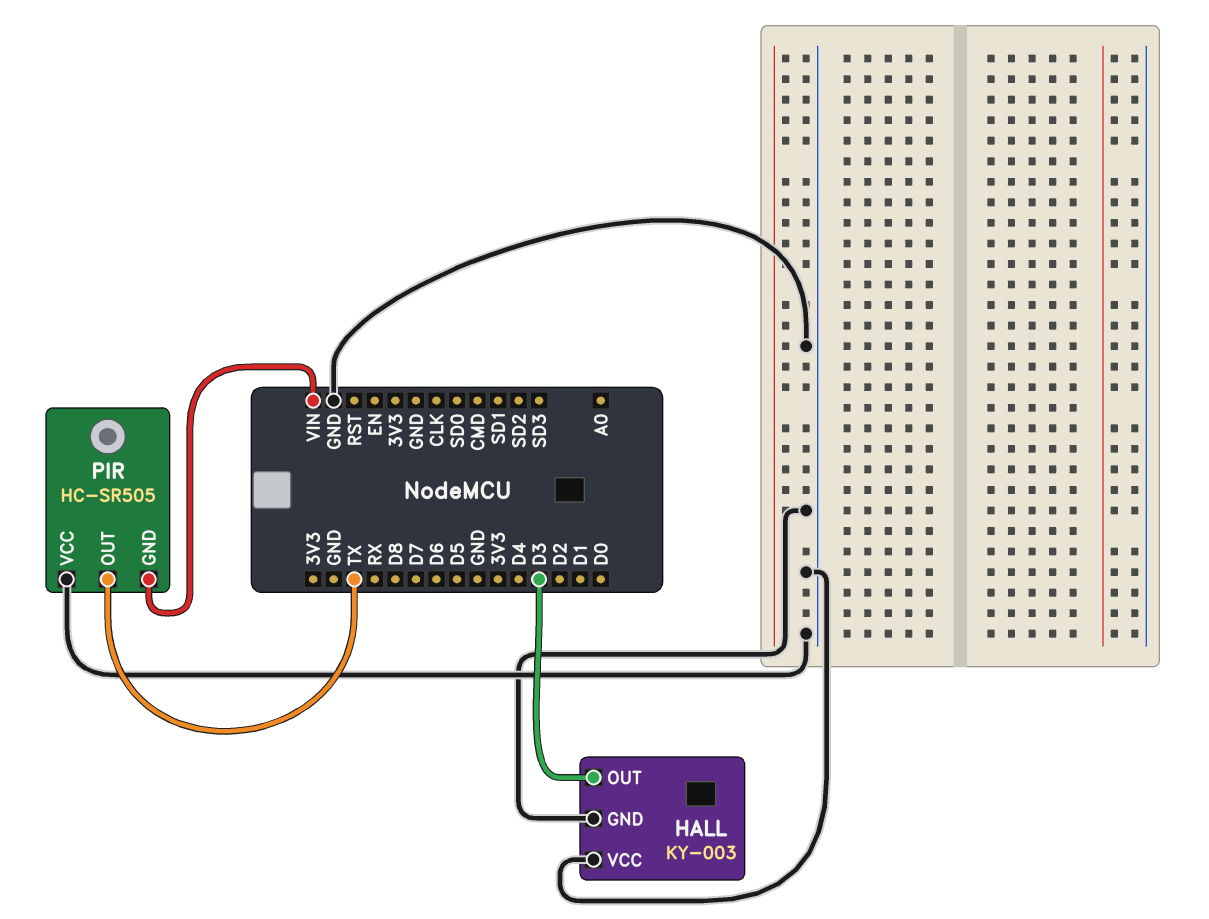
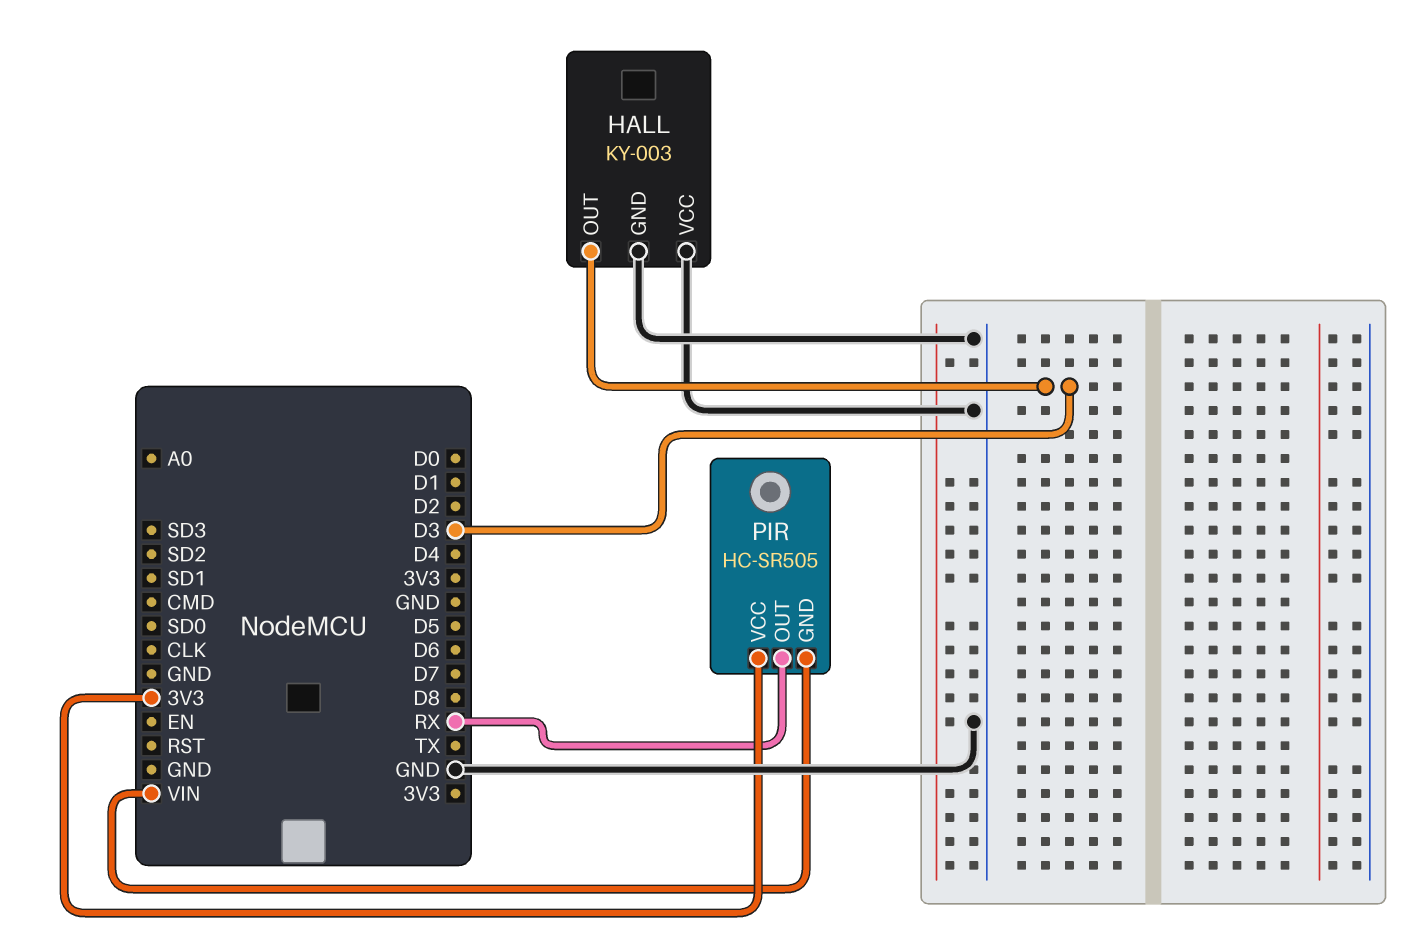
PIR pin OUT: TX -> RX
PIR pin VCC: GND -> 3V3

